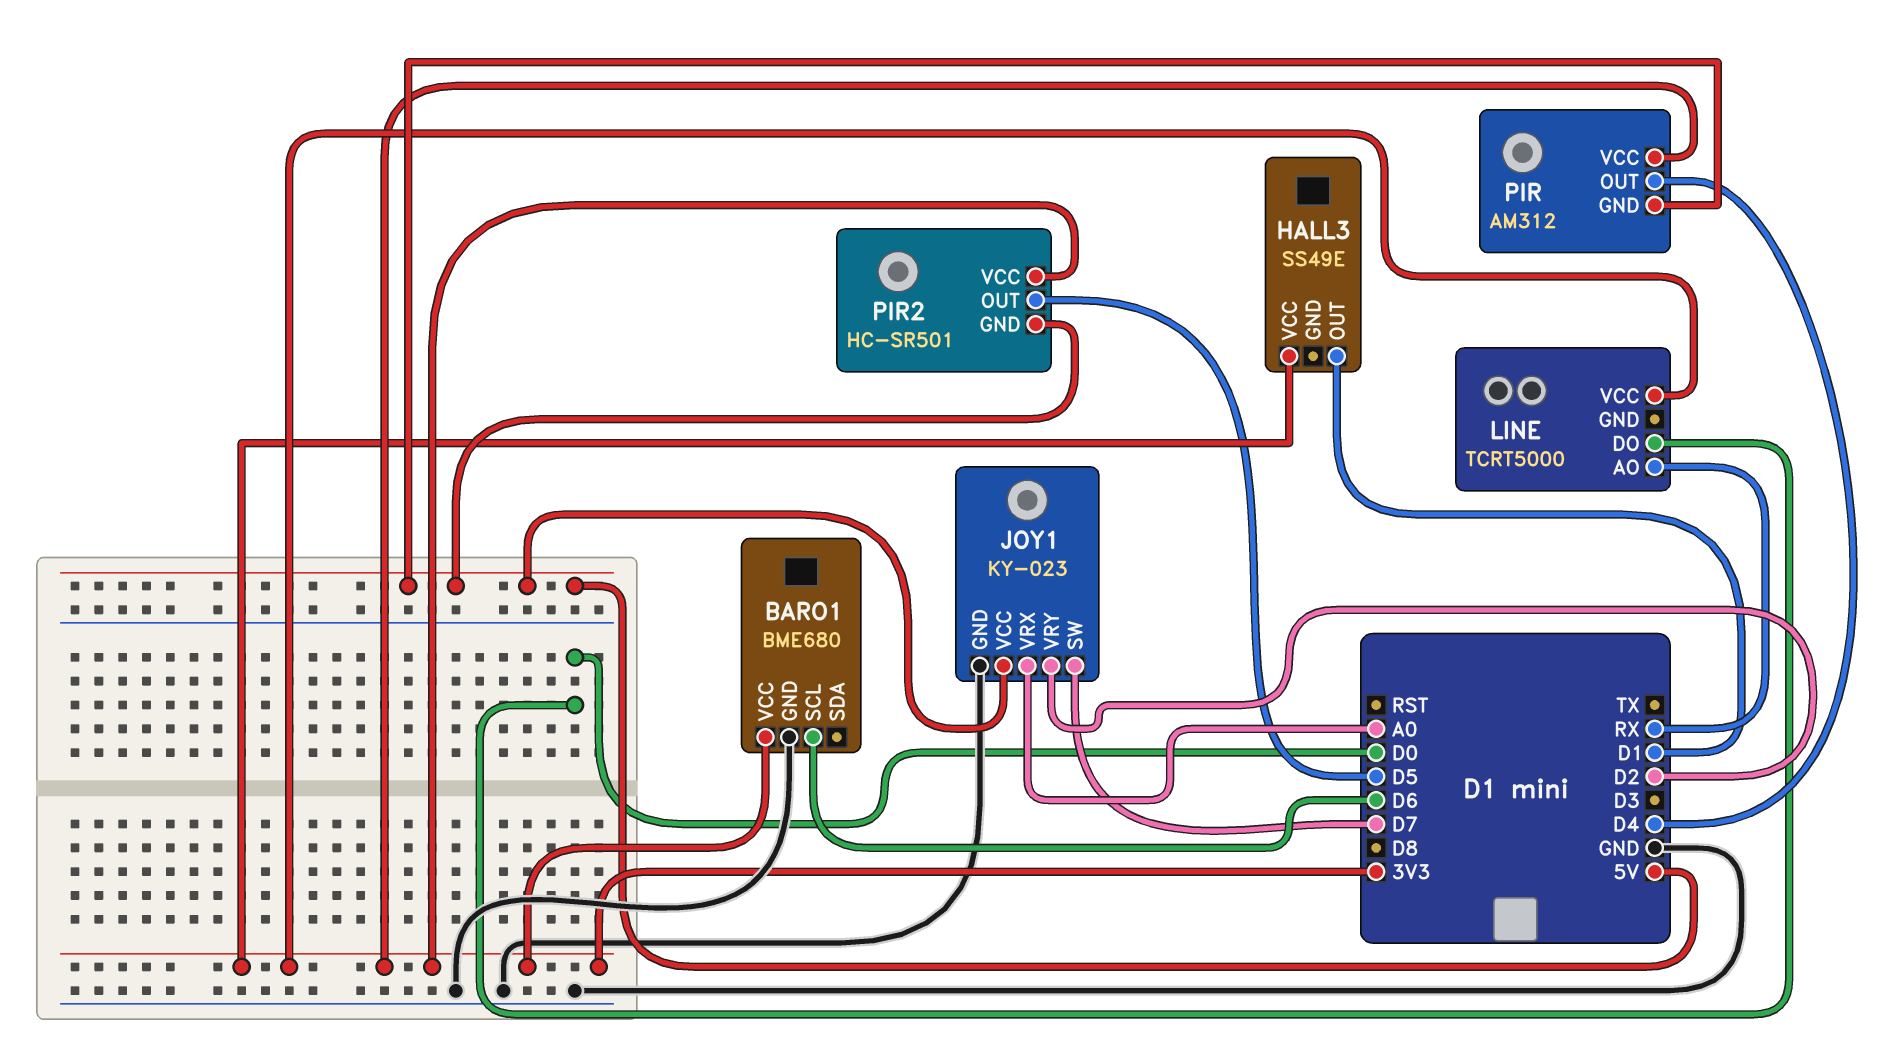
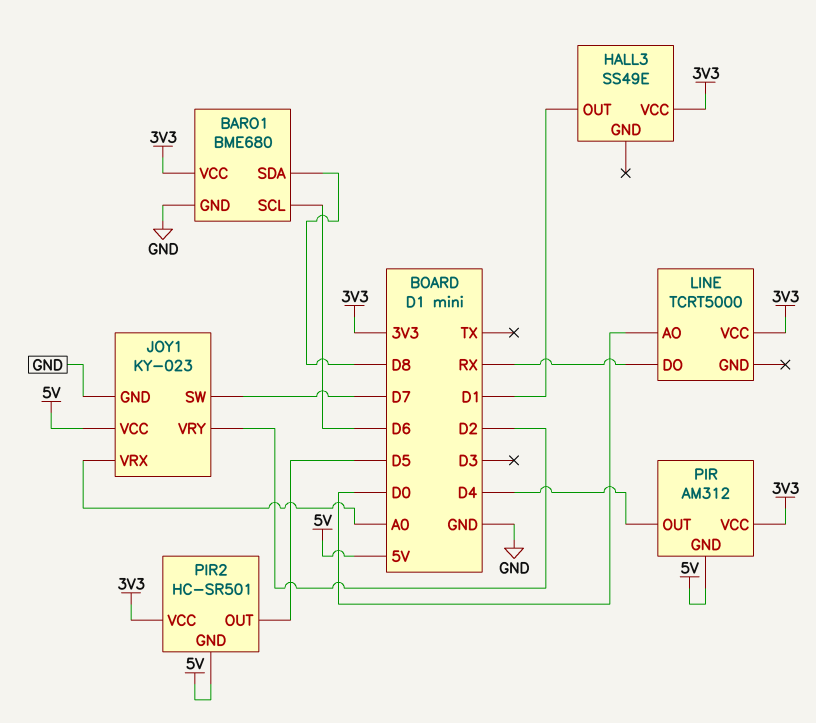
BARO1 pin SDA: none -> D8
LINE pin AO: RX -> D0
LINE pin DO: D0 -> RX

